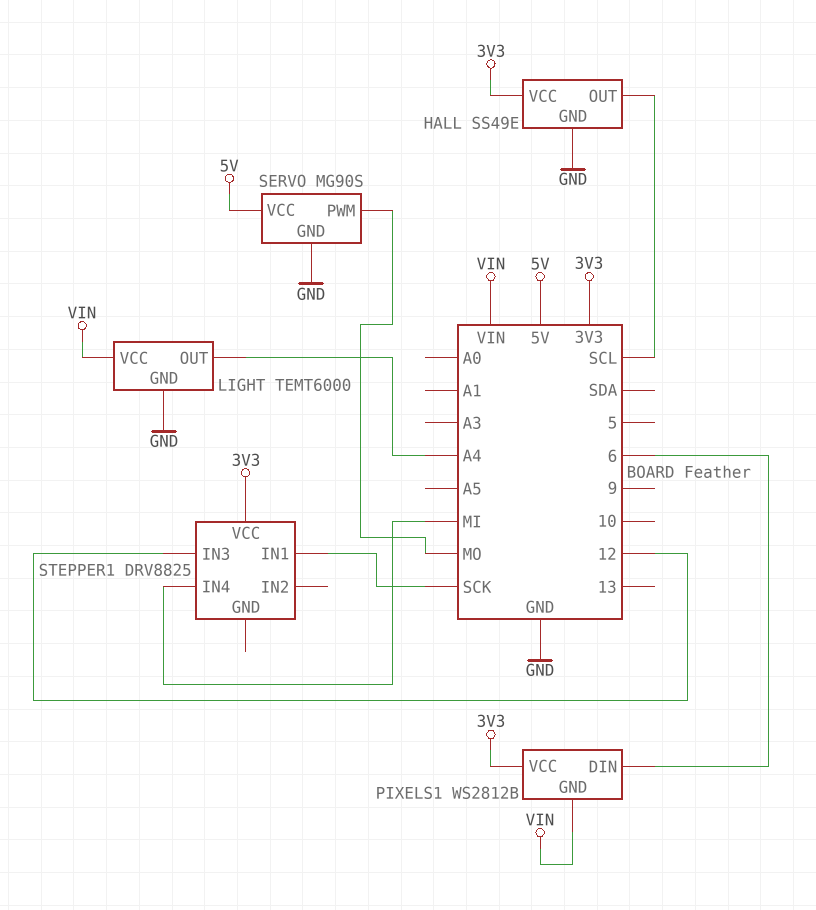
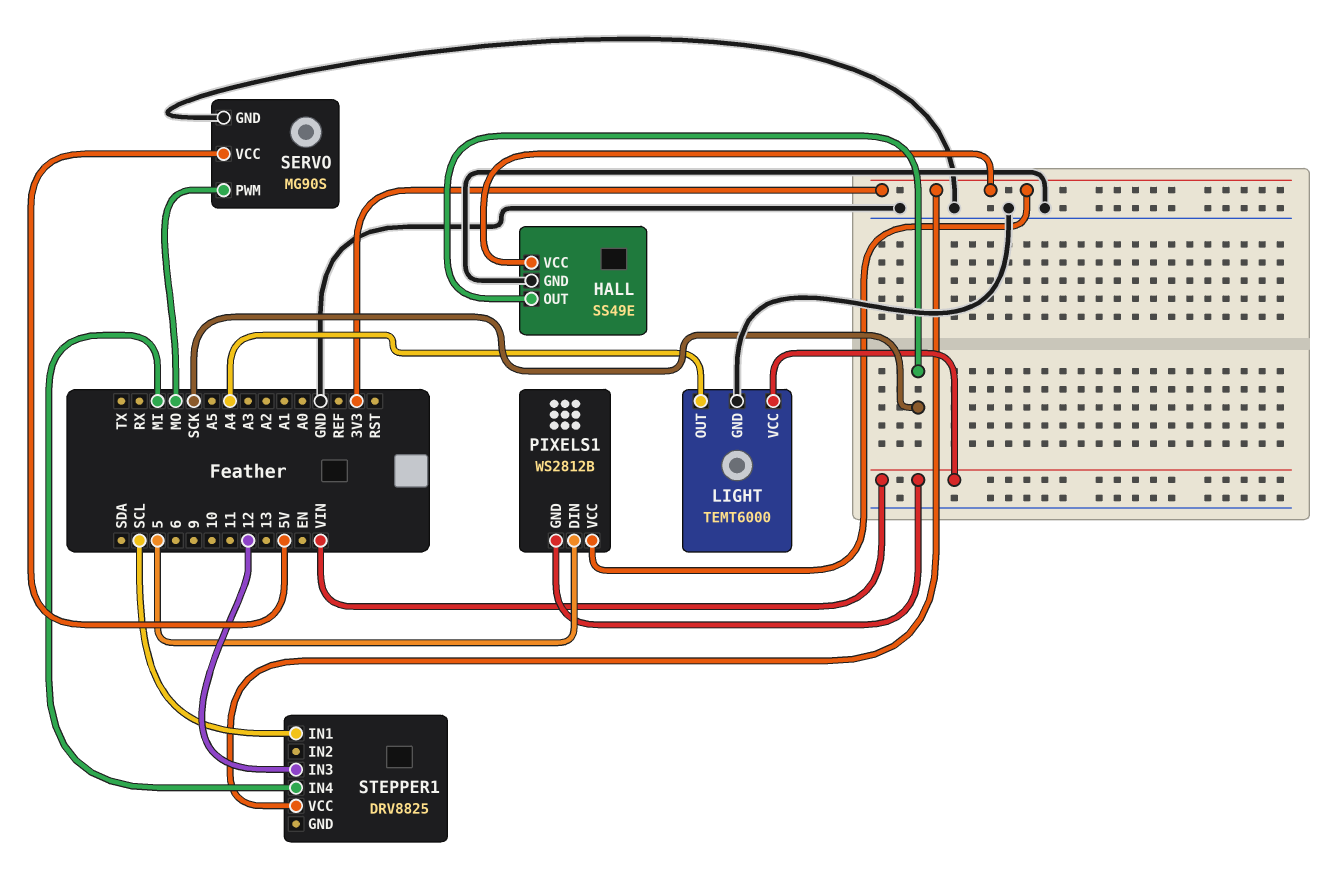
HALL pin OUT: SCL -> SCK
PIXELS1 pin DIN: 6 -> 5
STEPPER1 pin IN1: SCK -> SCL

